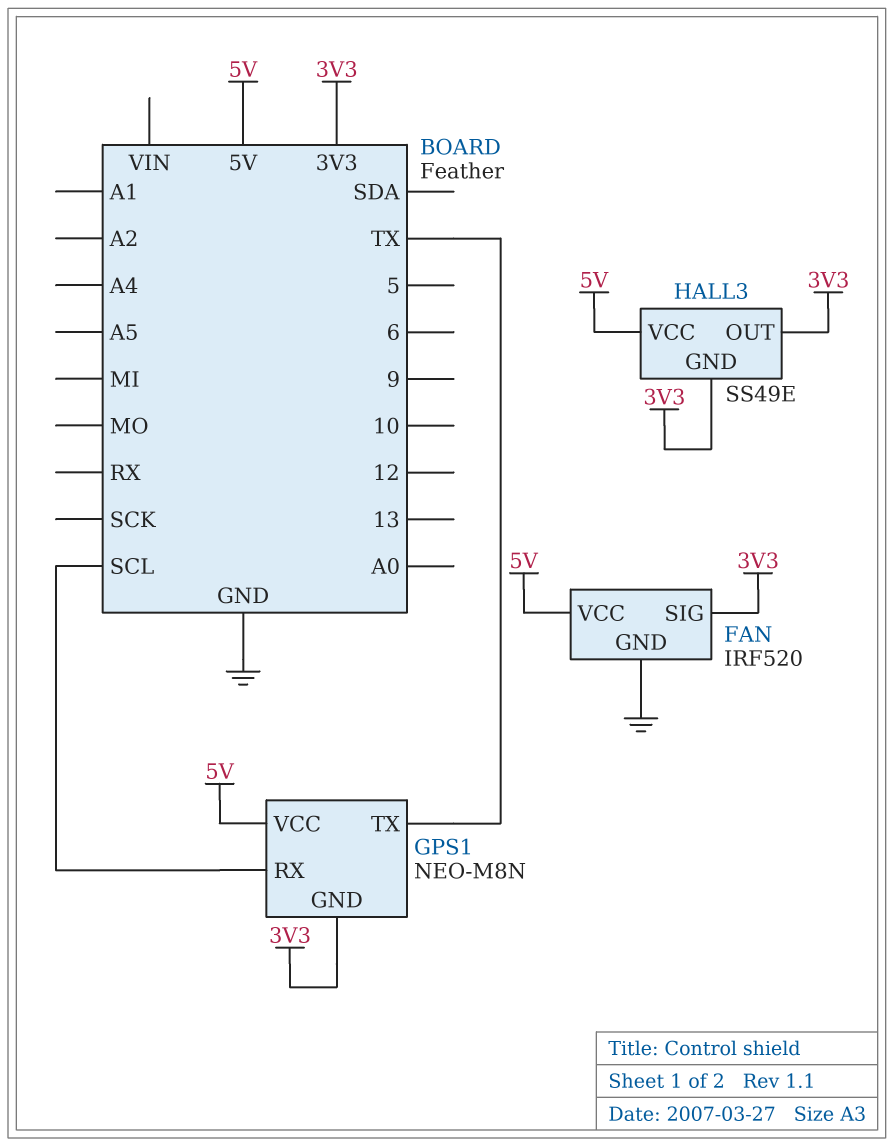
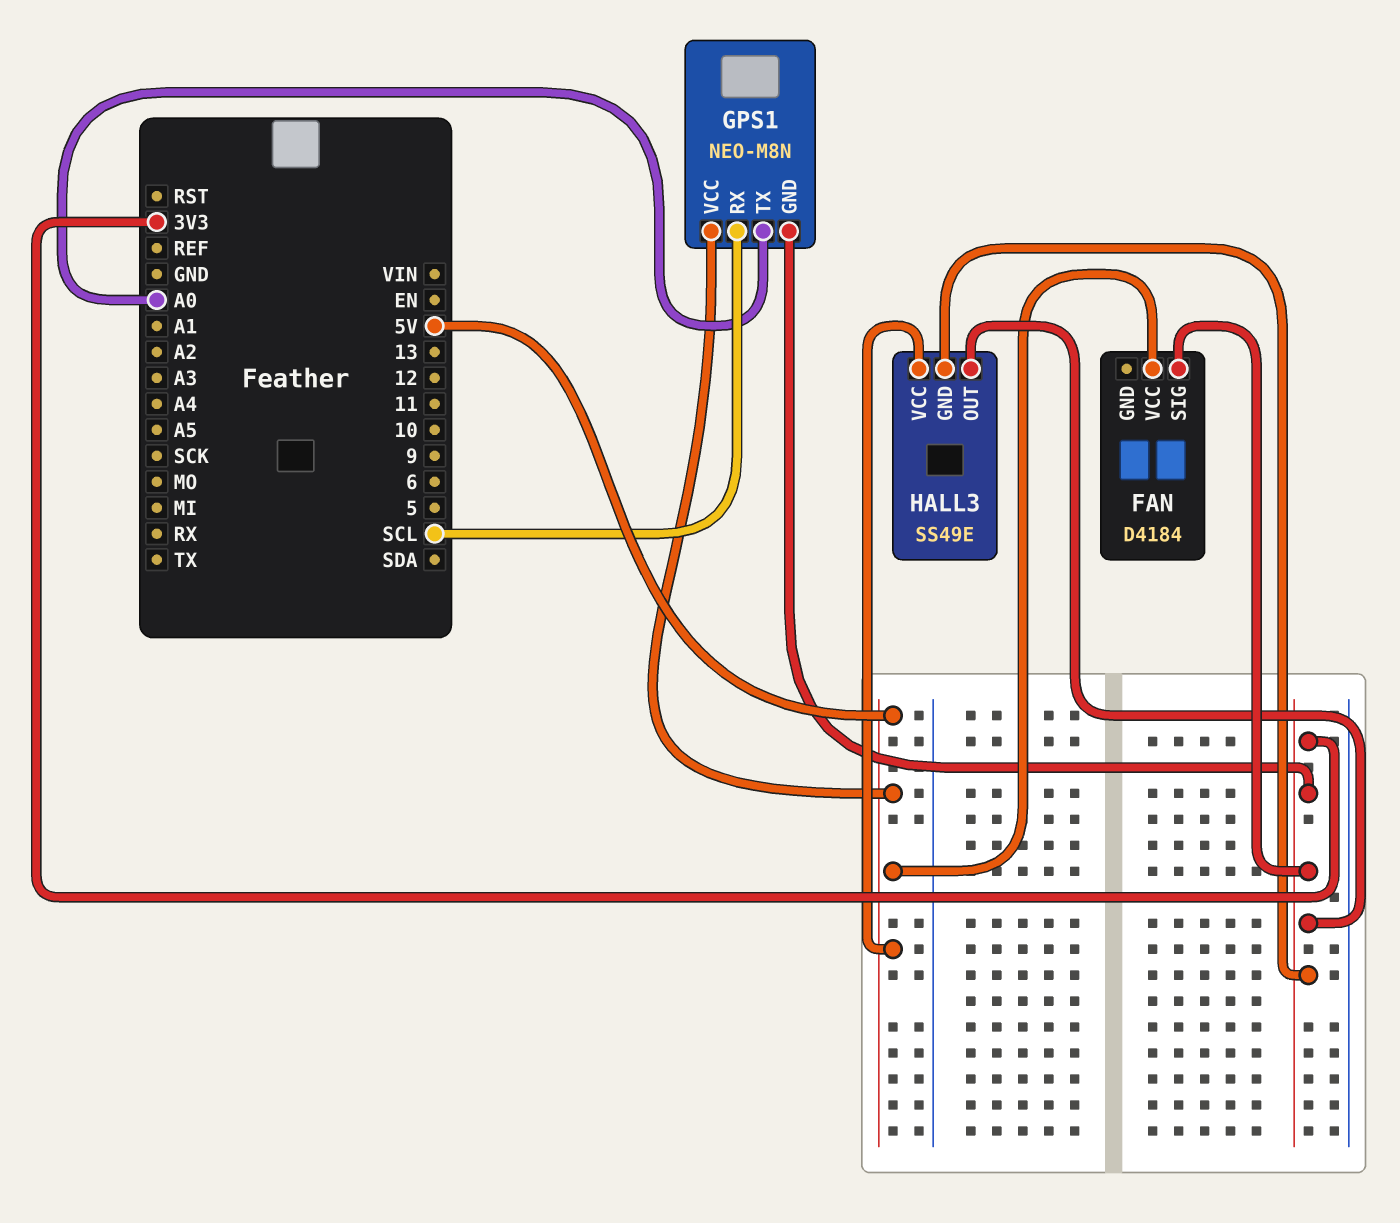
FAN: IRF520 -> D4184
FAN pin GND: GND -> none
GPS1 pin TX: TX -> A0

